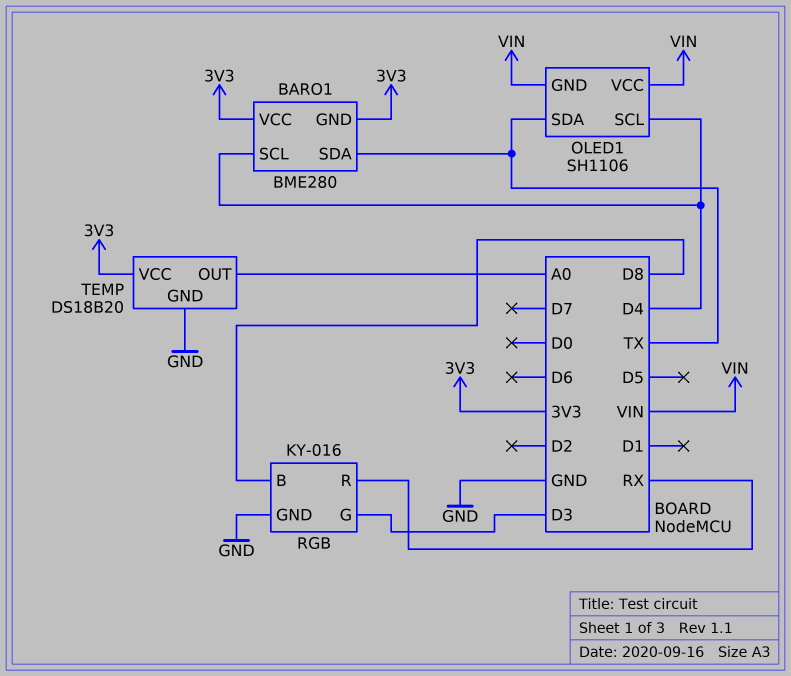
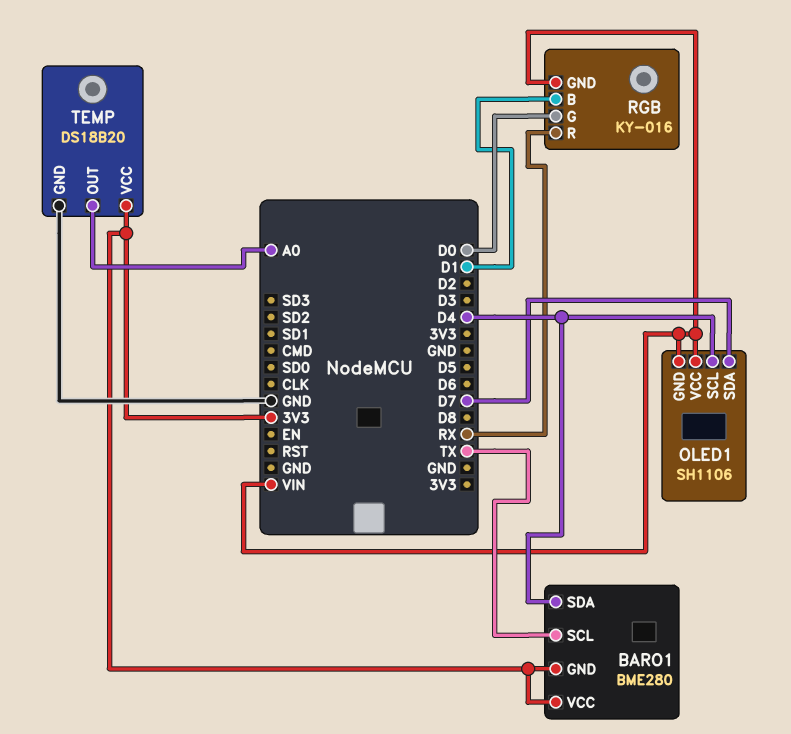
BARO1 pin SCL: D4 -> TX
BARO1 pin SDA: TX -> D4
OLED1 pin SDA: TX -> D7
RGB pin B: D8 -> D1
RGB pin G: D3 -> D0
RGB pin GND: GND -> VIN

